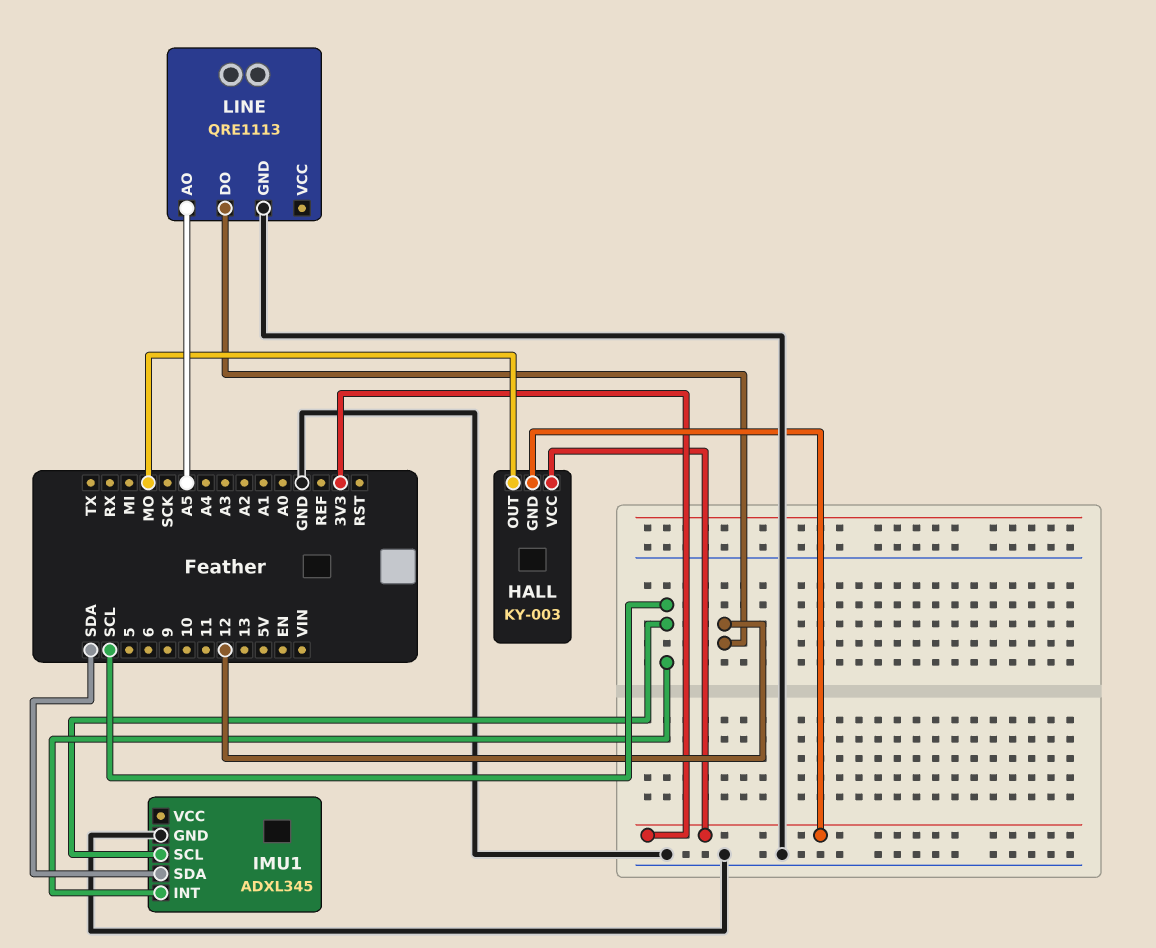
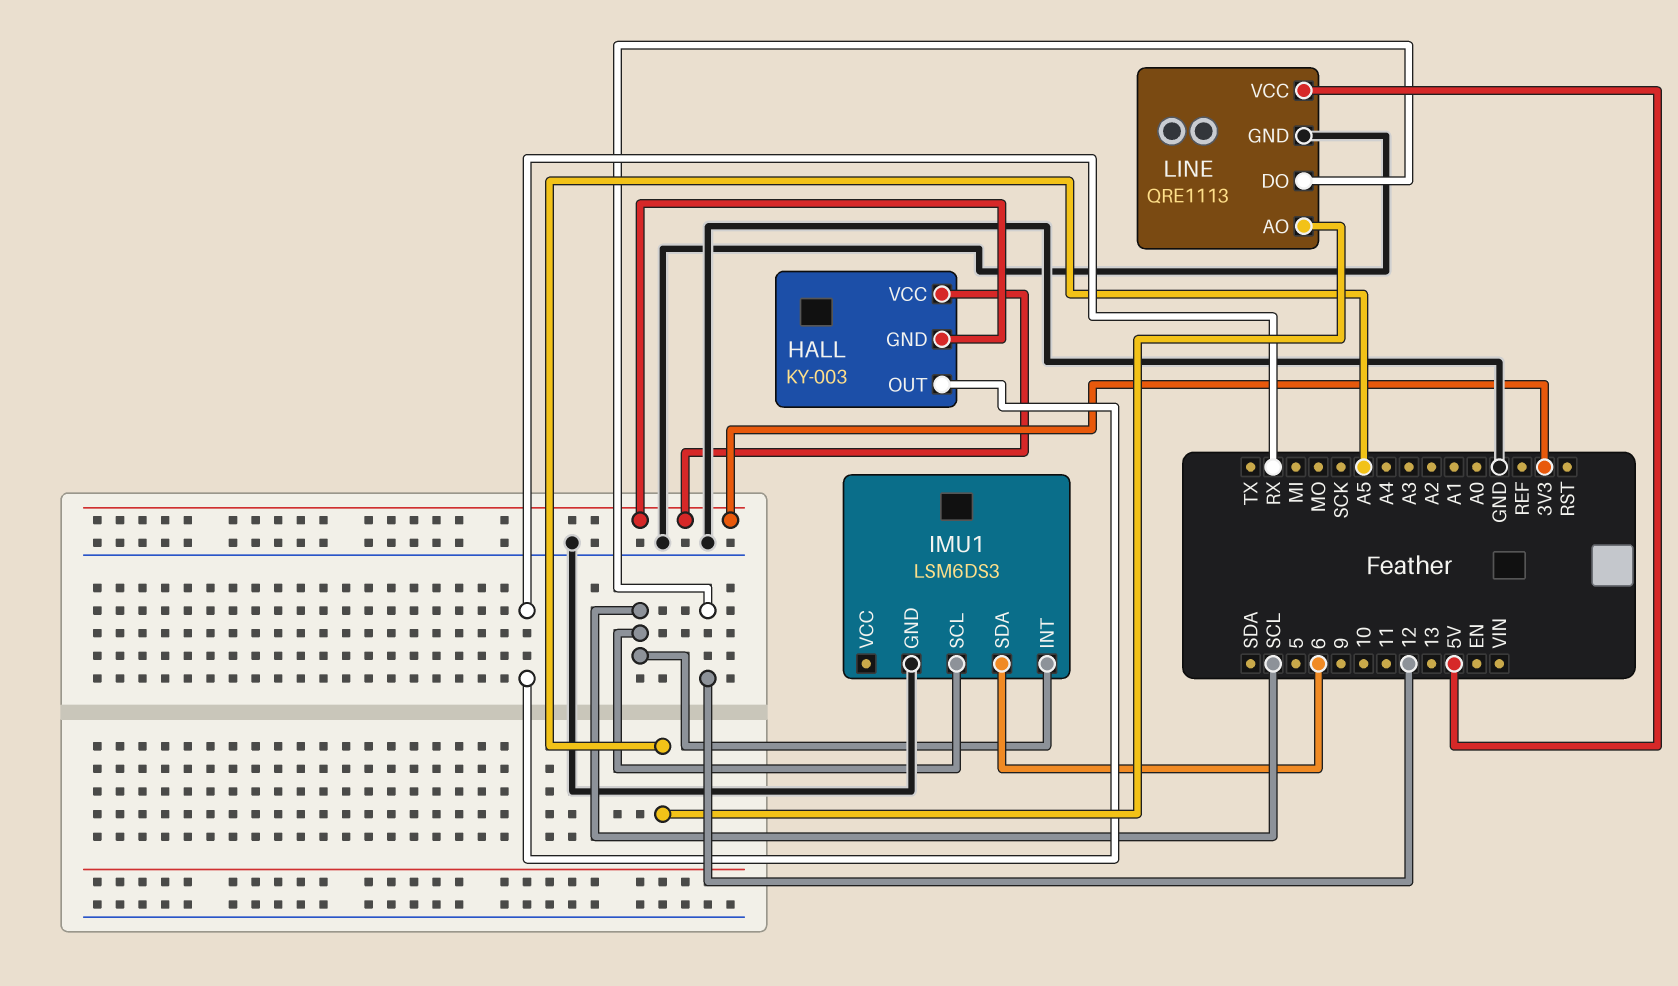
HALL pin OUT: MO -> RX
IMU1: ADXL345 -> LSM6DS3
IMU1 pin SDA: SDA -> 6
LINE pin VCC: none -> 5V

